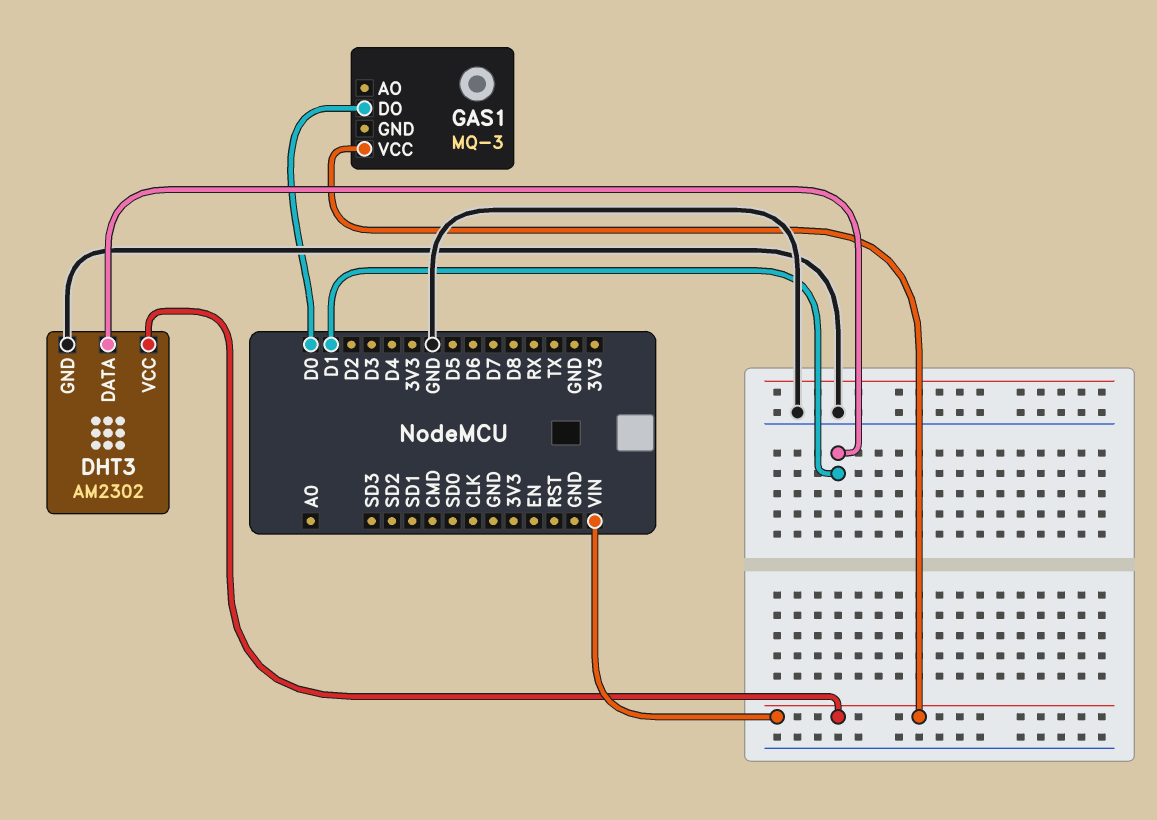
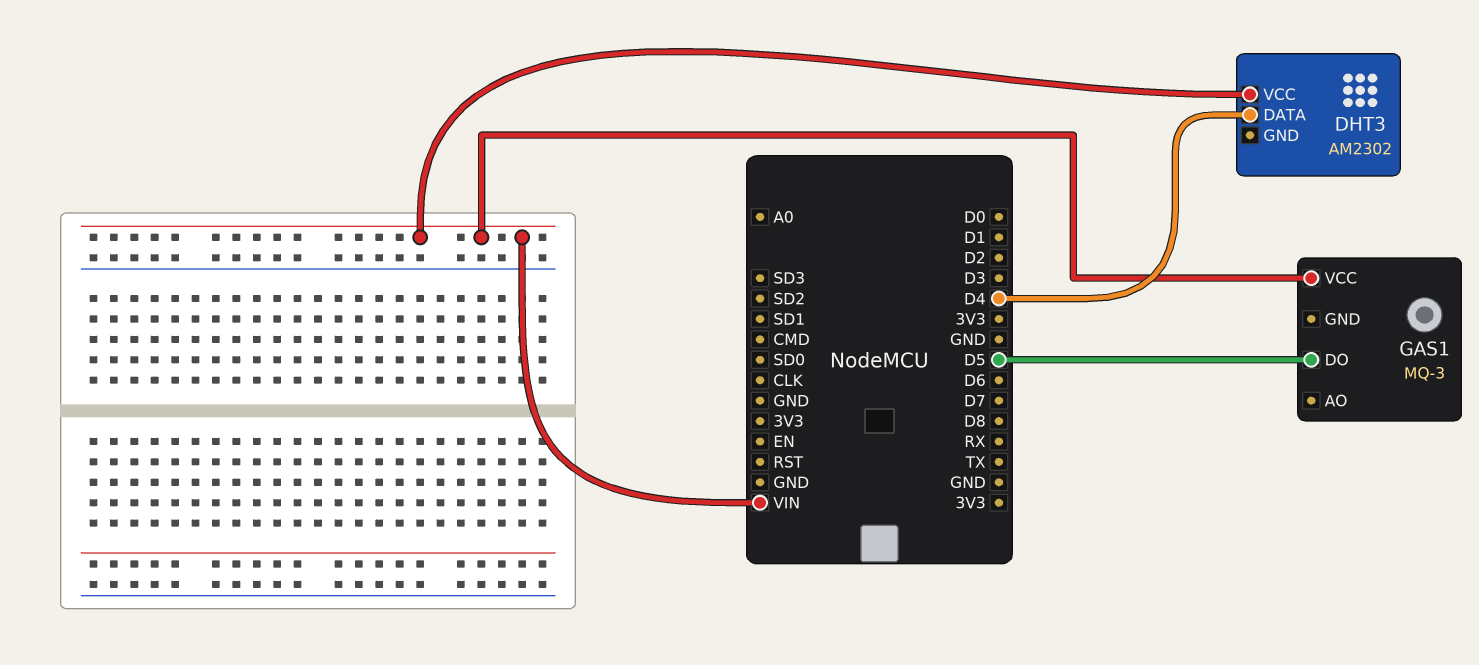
DHT3 pin DATA: D1 -> D4
DHT3 pin GND: GND -> none
GAS1 pin DO: D0 -> D5

